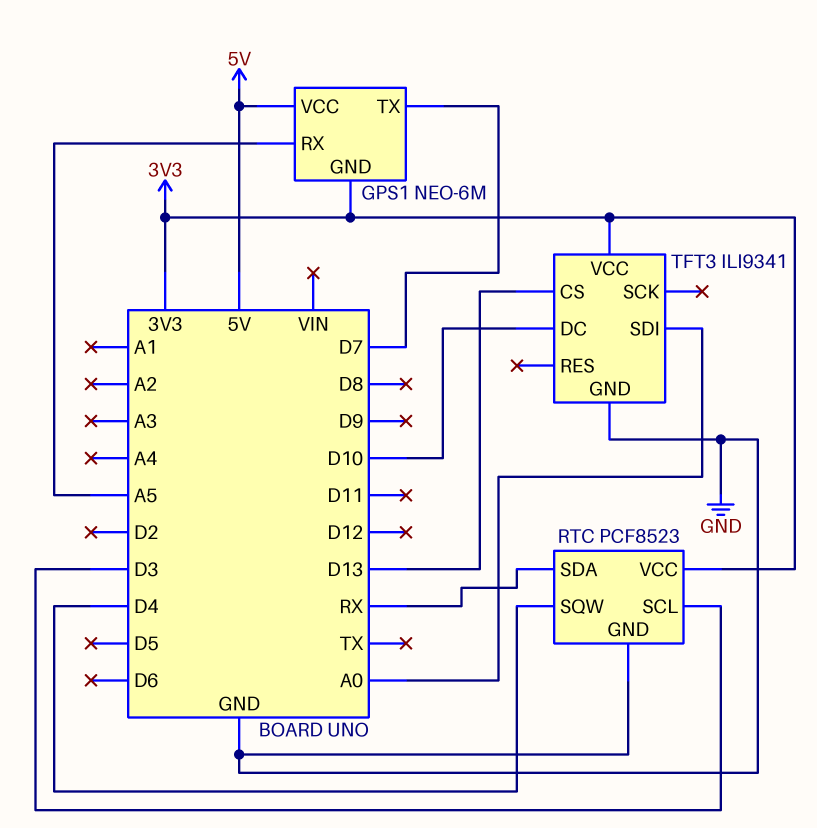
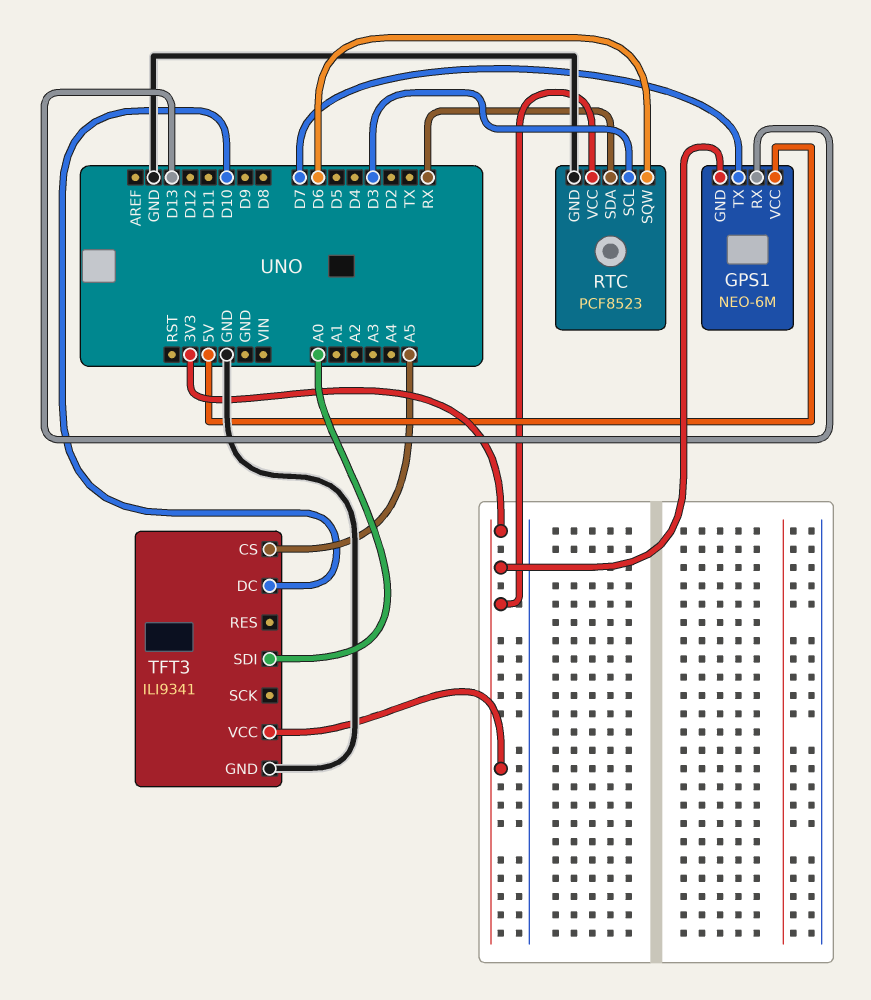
GPS1 pin RX: A5 -> D13
RTC pin SQW: D4 -> D6
TFT3 pin CS: D13 -> A5

